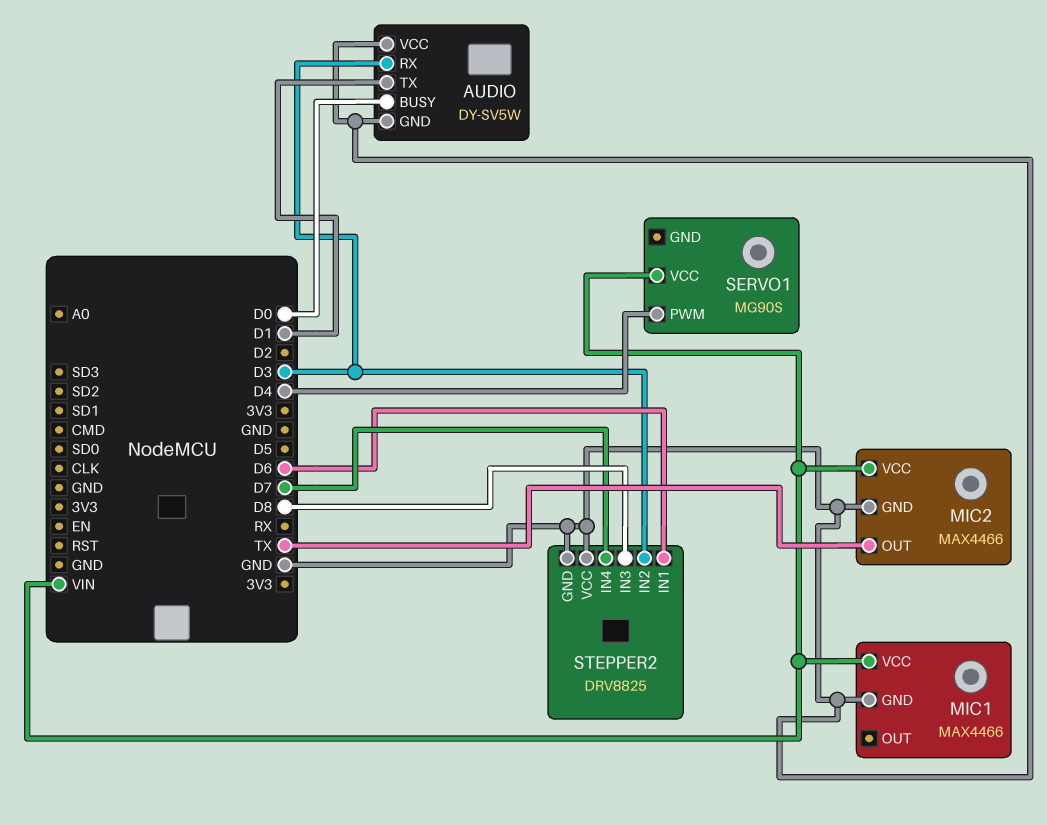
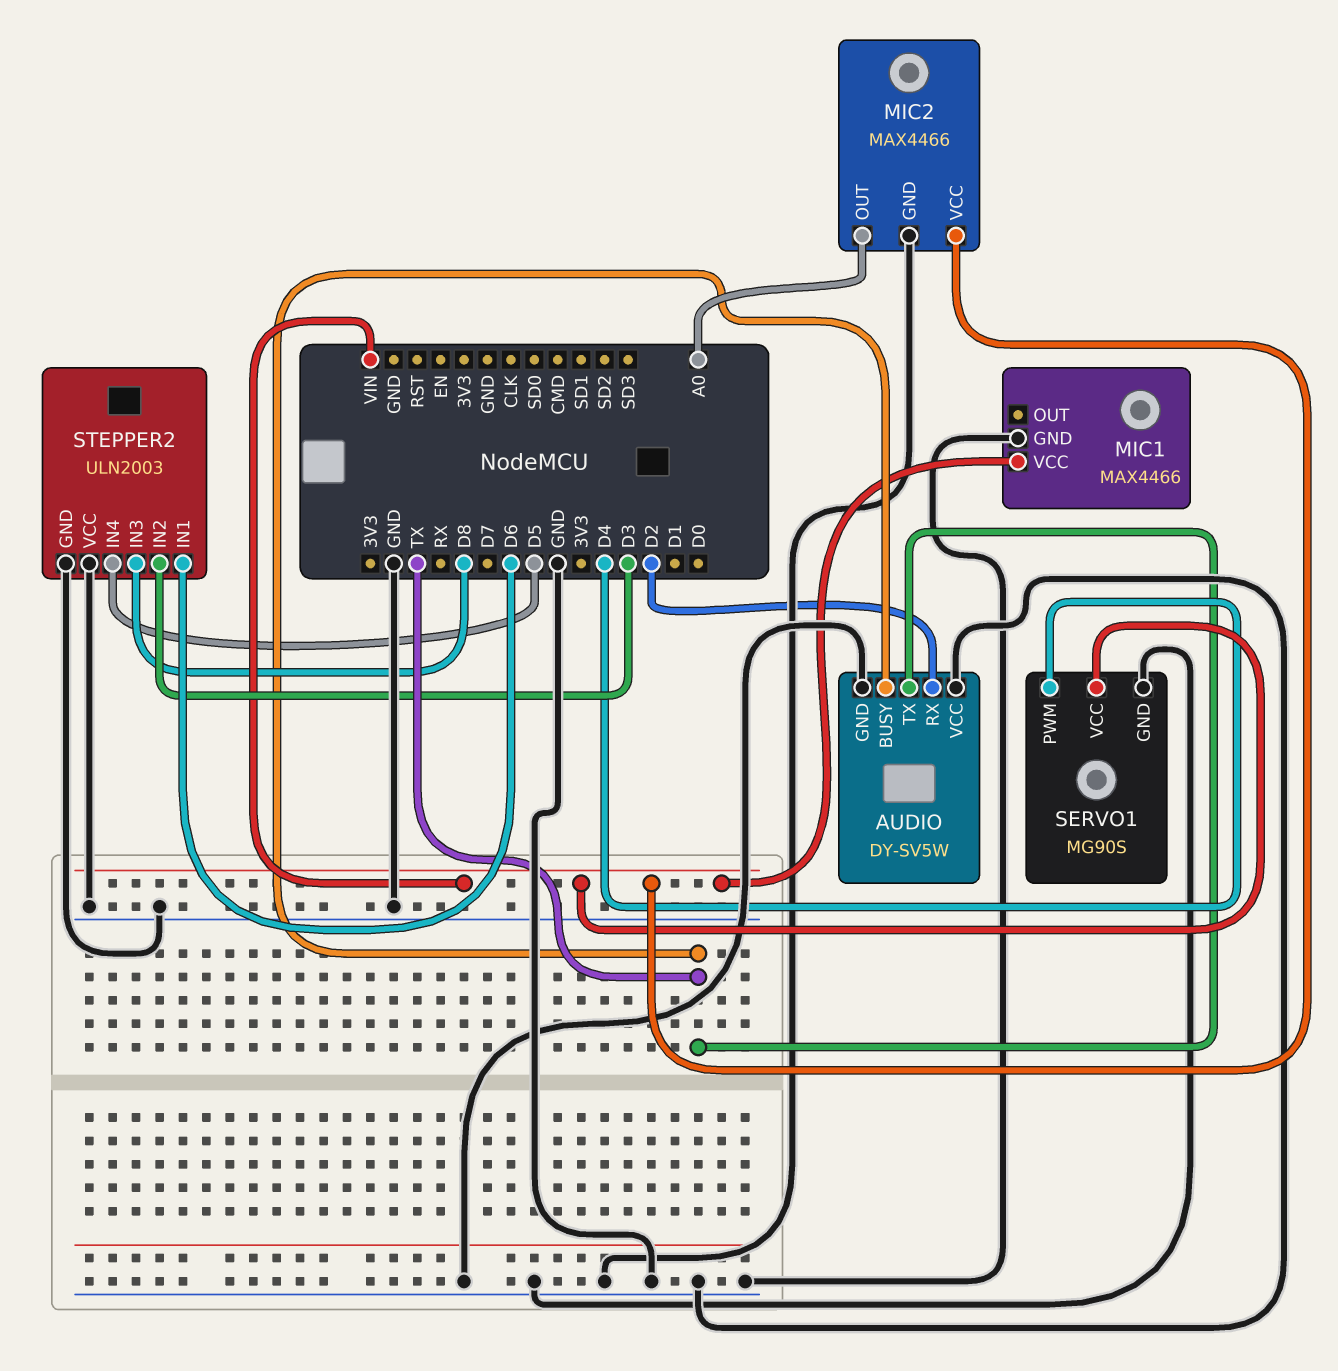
AUDIO pin BUSY: D0 -> TX
AUDIO pin RX: D3 -> D2
AUDIO pin TX: D1 -> TX
MIC2 pin OUT: TX -> A0
SERVO1 pin GND: none -> GND
STEPPER2: DRV8825 -> ULN2003
STEPPER2 pin IN4: D7 -> D5

